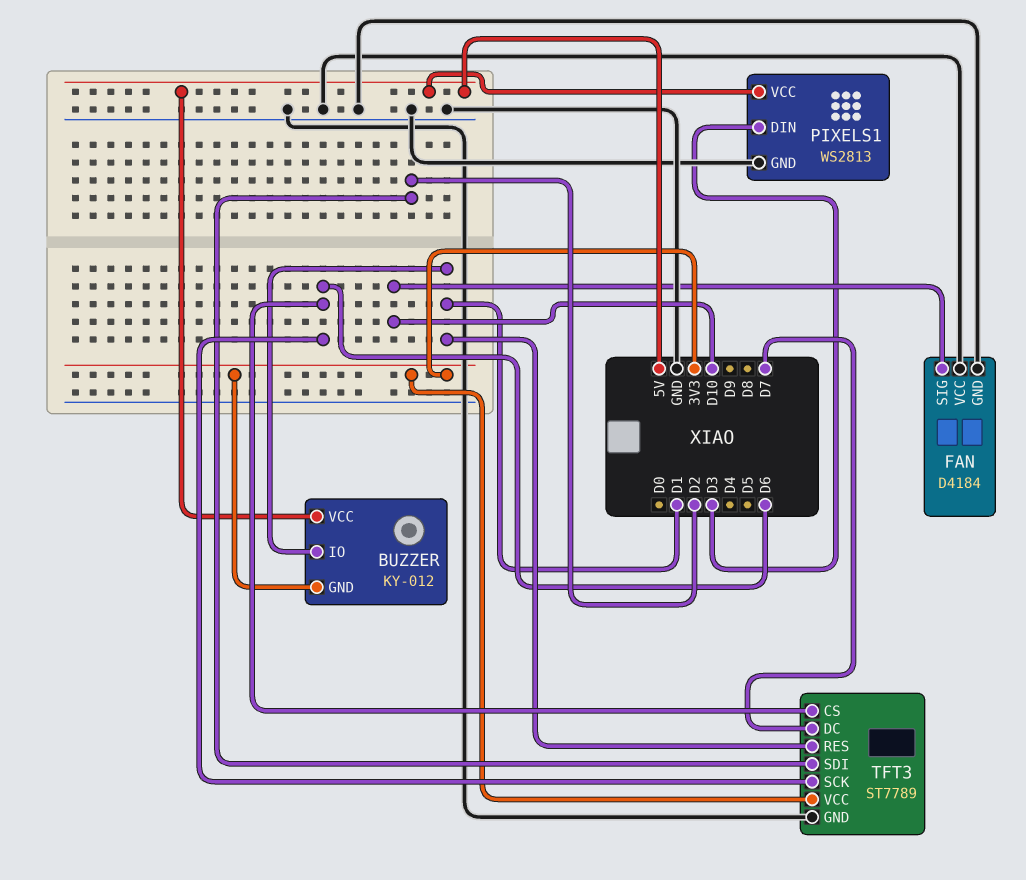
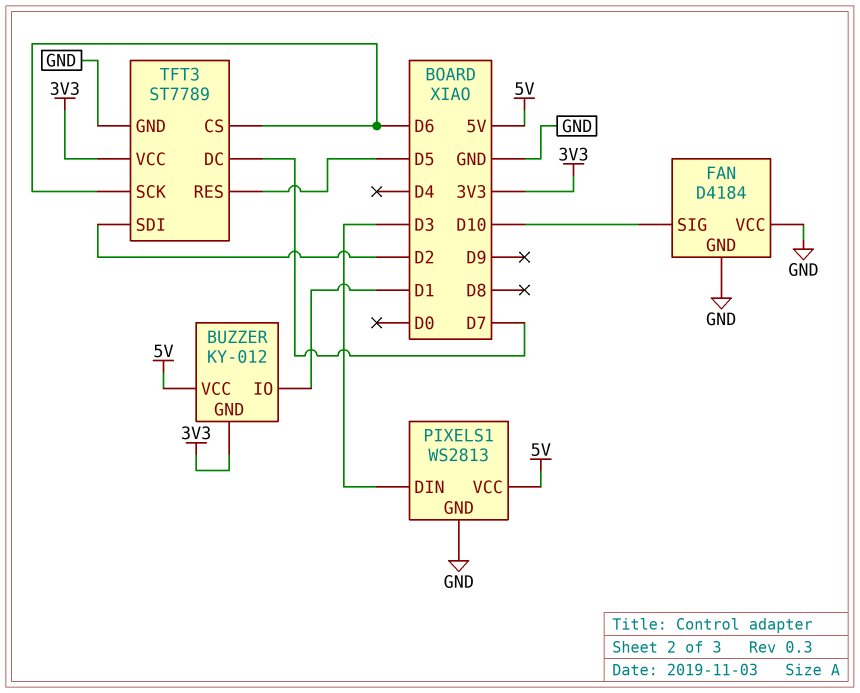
TFT3 pin RES: D1 -> D5

